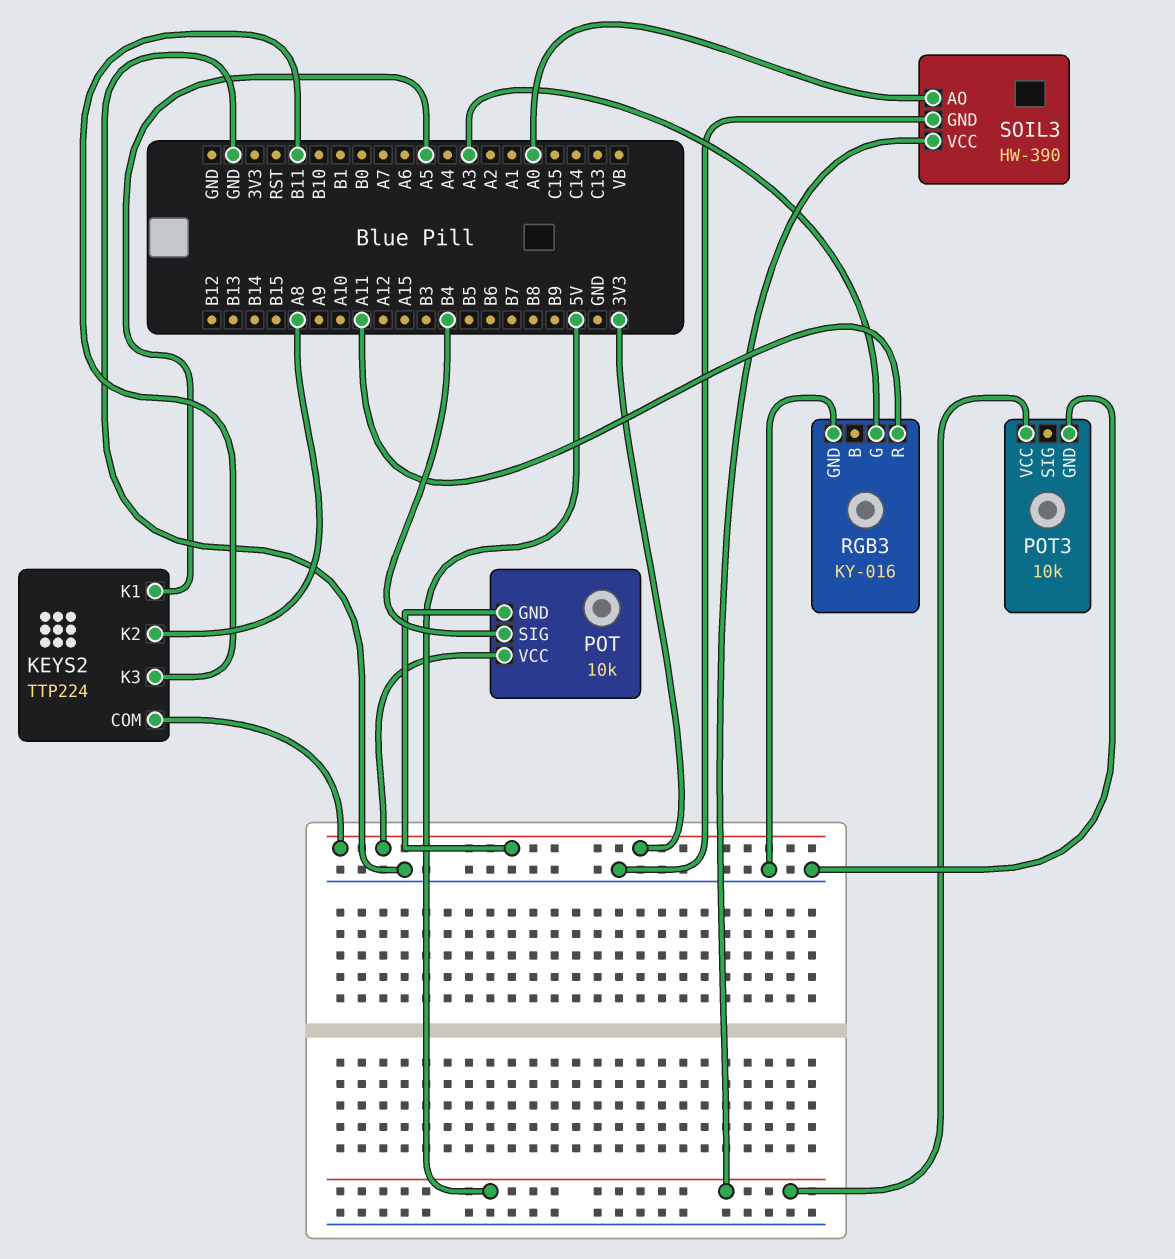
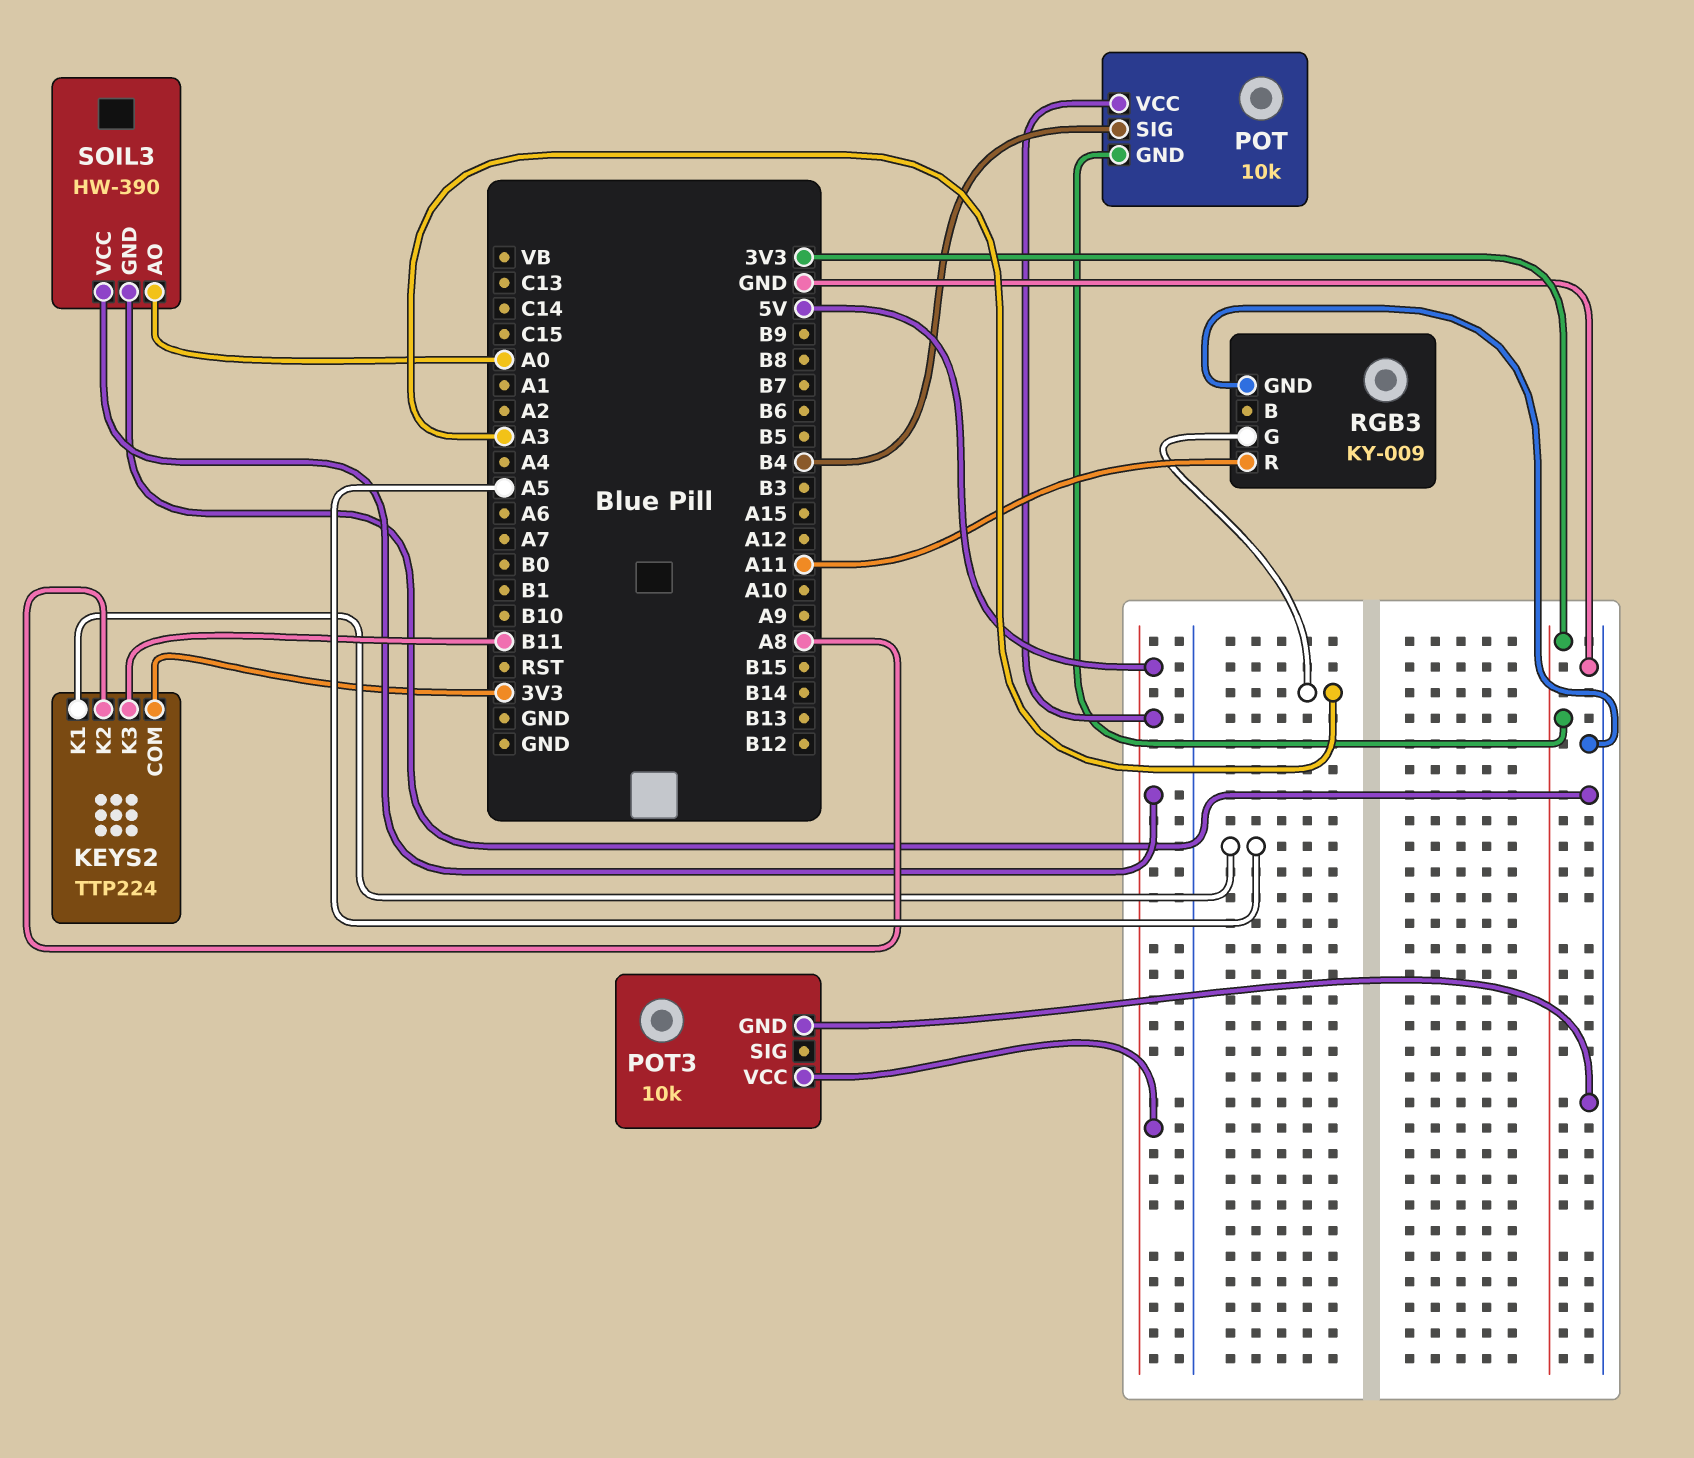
POT pin VCC: 3V3 -> 5V
RGB3: KY-016 -> KY-009

